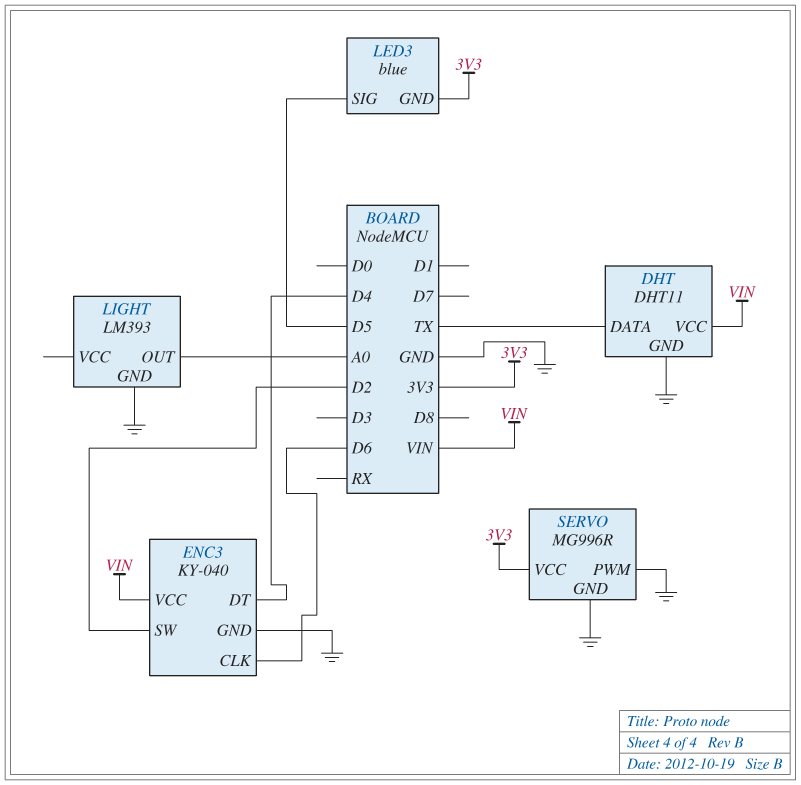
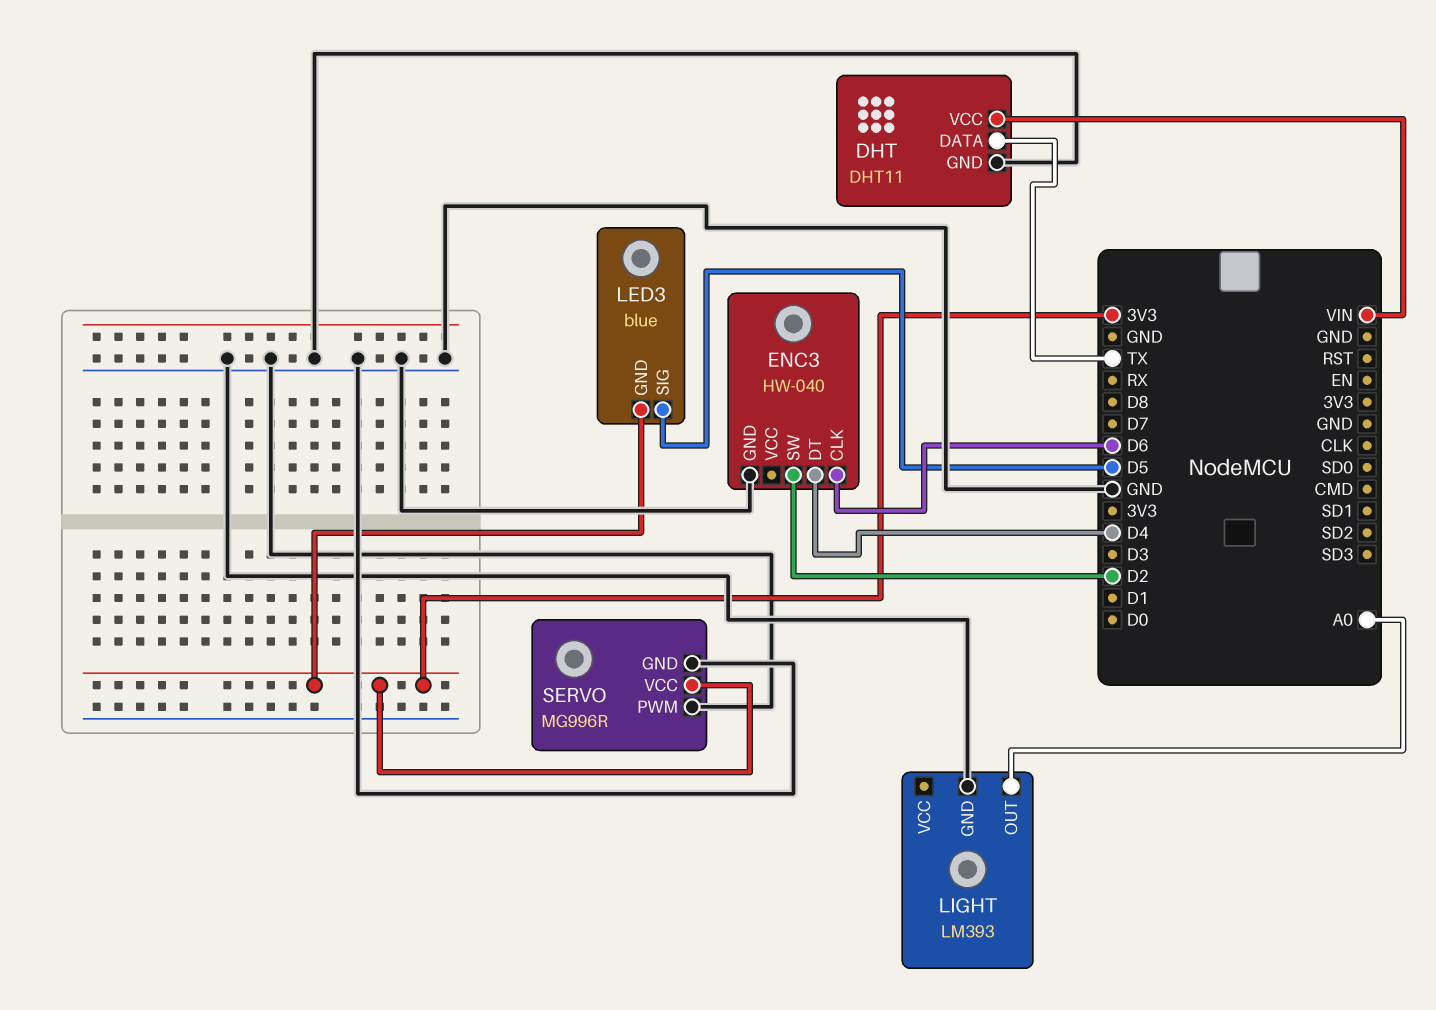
ENC3: KY-040 -> HW-040
ENC3 pin VCC: VIN -> none

